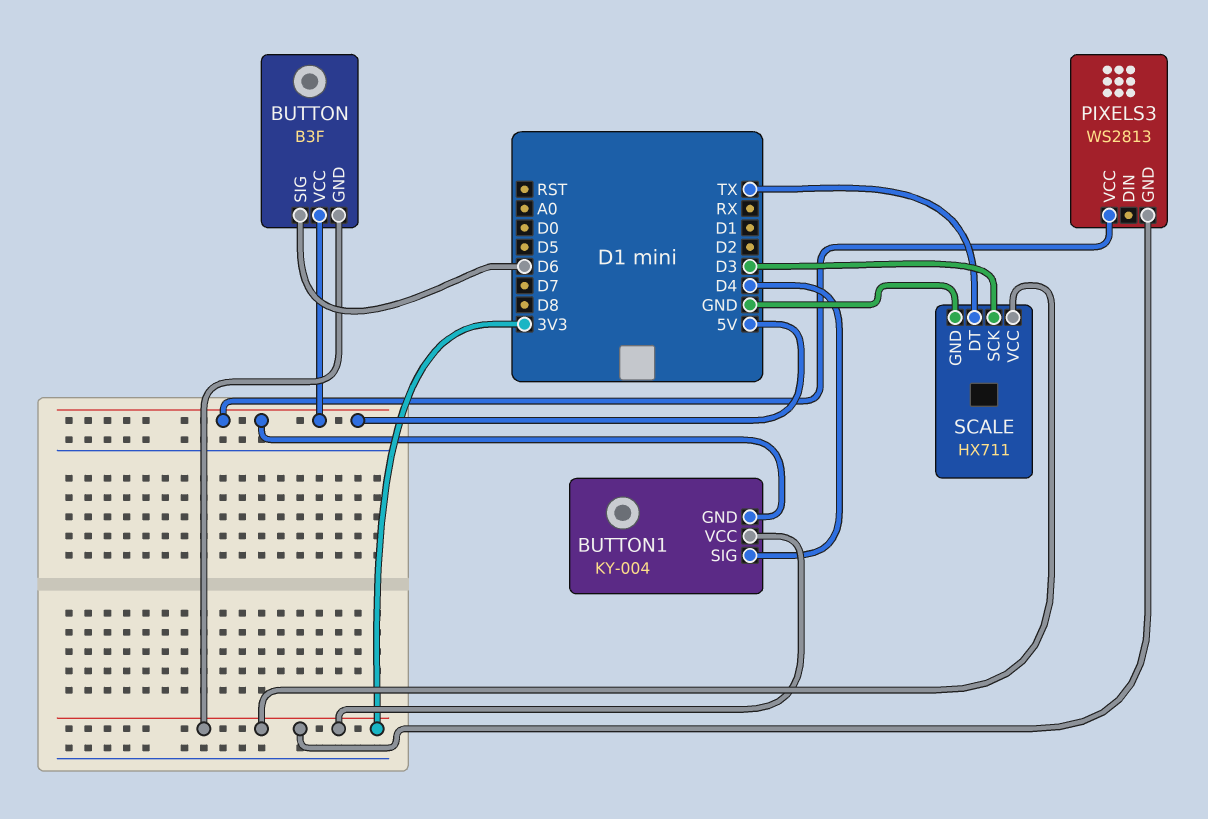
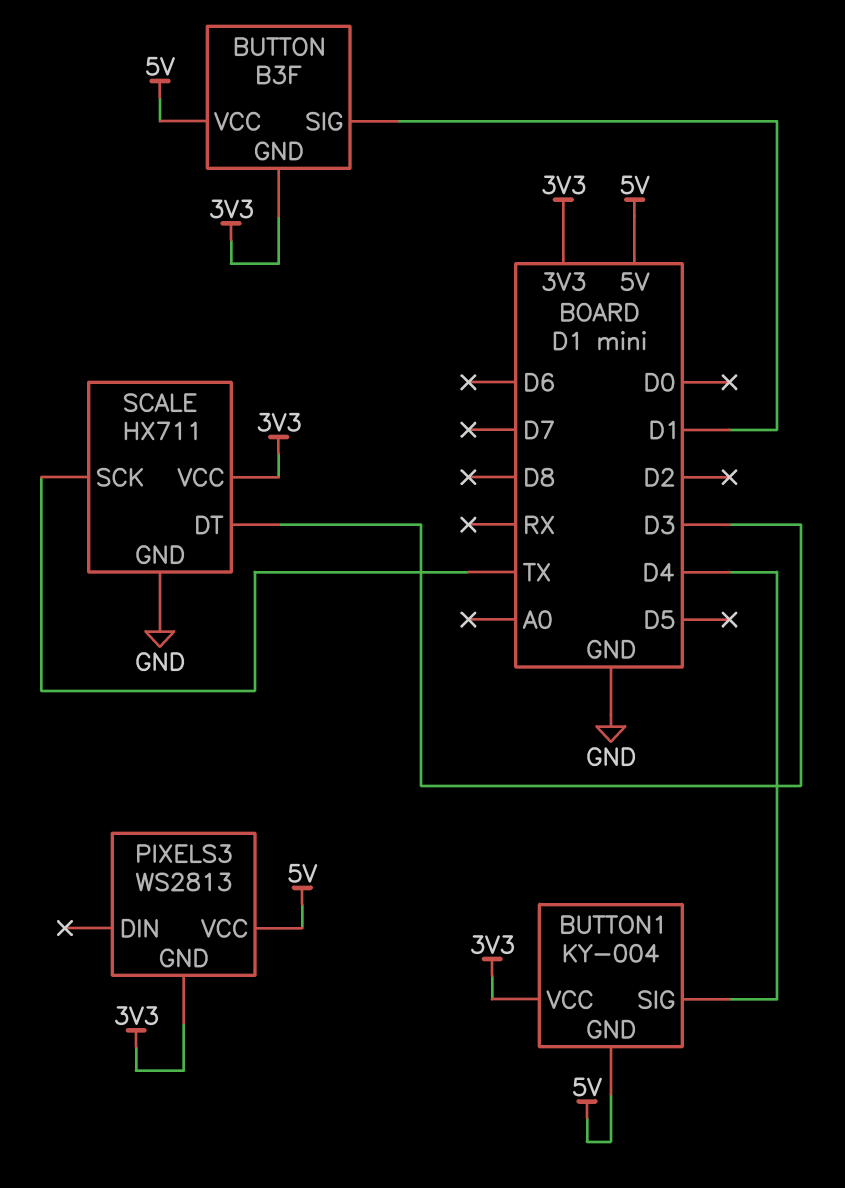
BUTTON pin SIG: D6 -> D1
SCALE pin DT: TX -> D3
SCALE pin SCK: D3 -> TX

